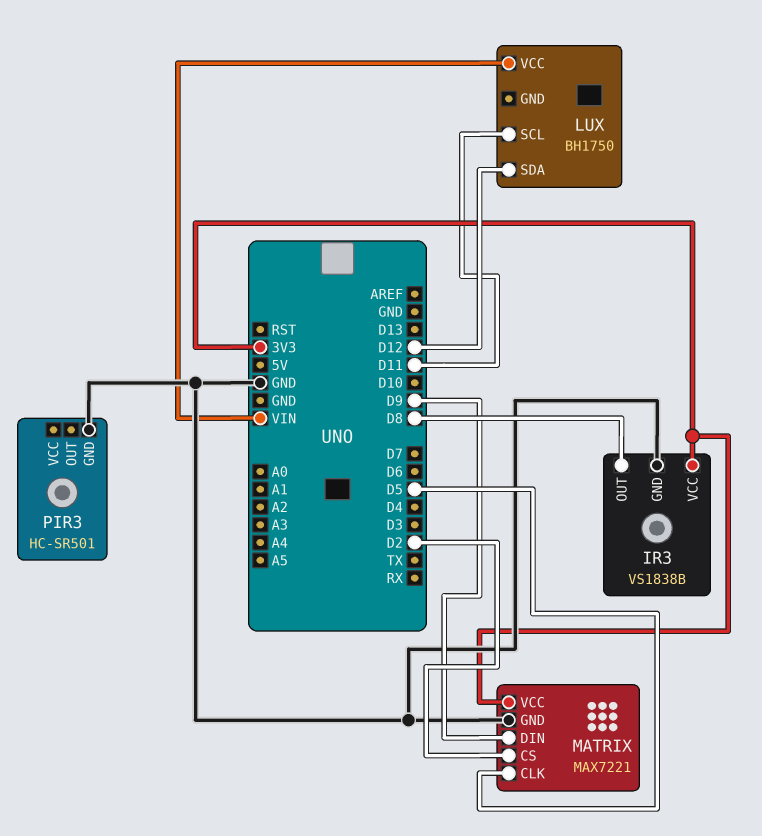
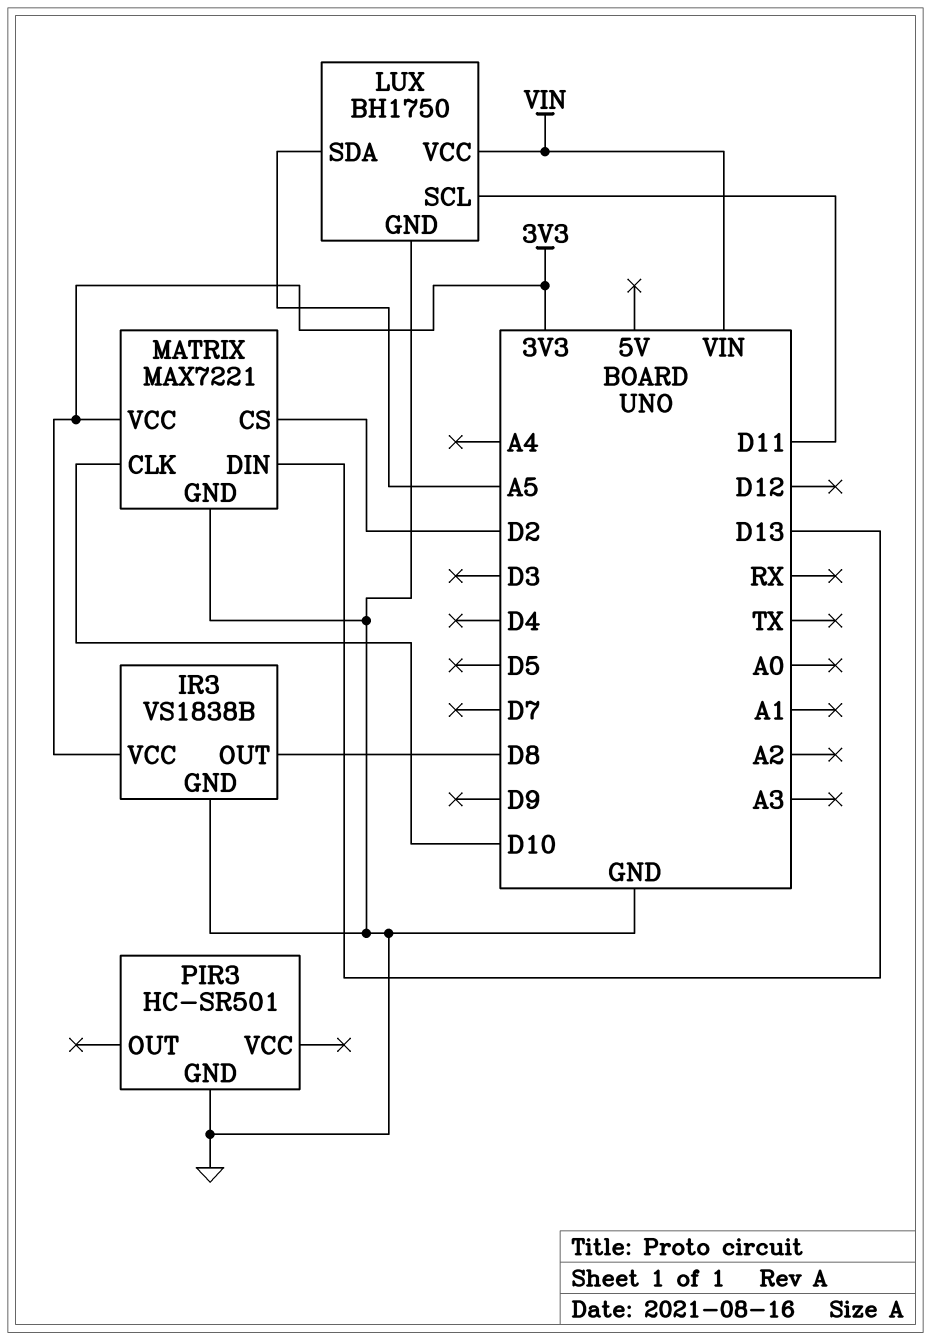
LUX pin GND: none -> GND
LUX pin SDA: D12 -> A5
MATRIX pin CLK: D5 -> D10
MATRIX pin DIN: D9 -> D13

